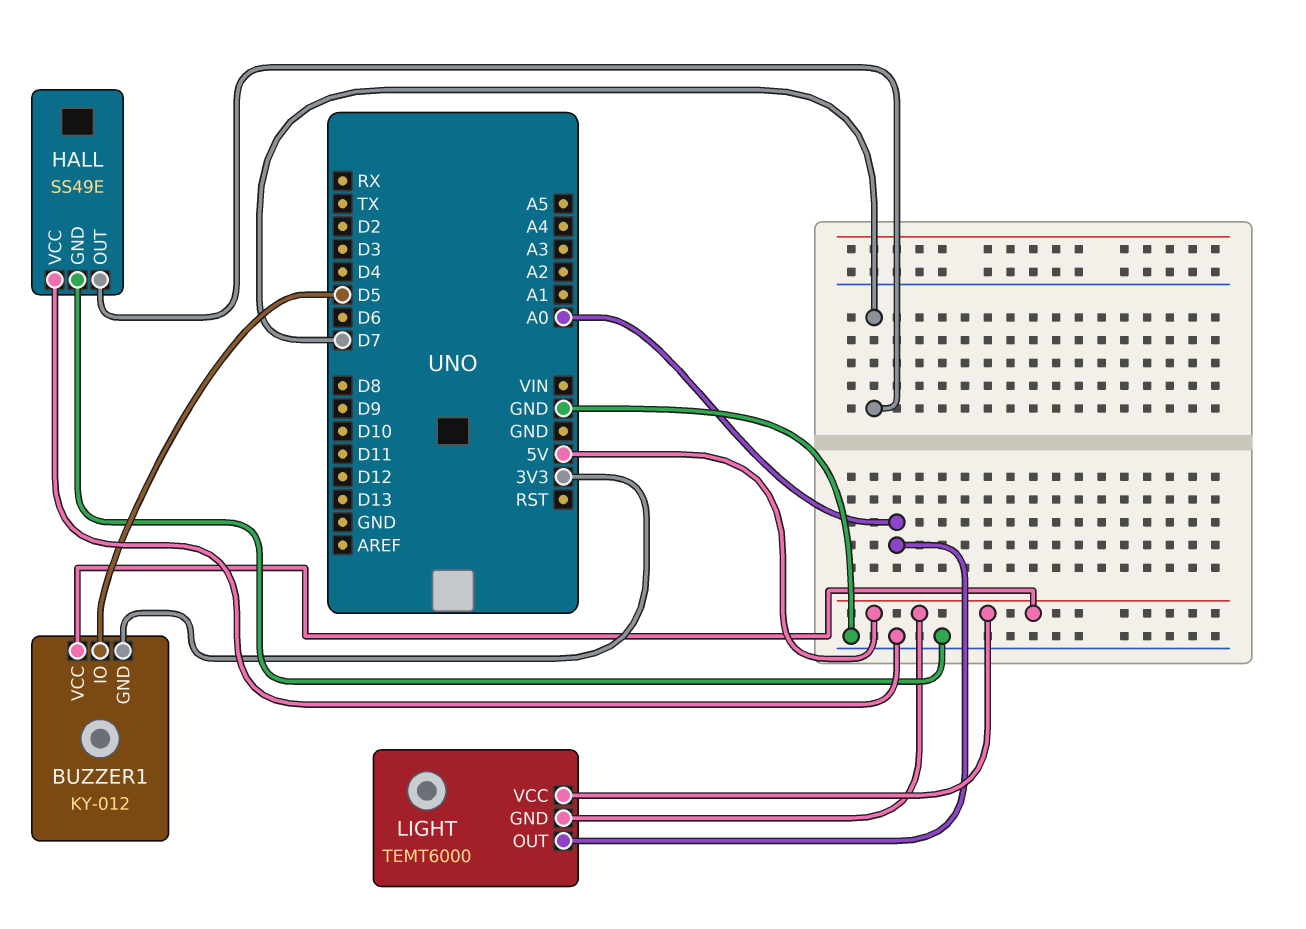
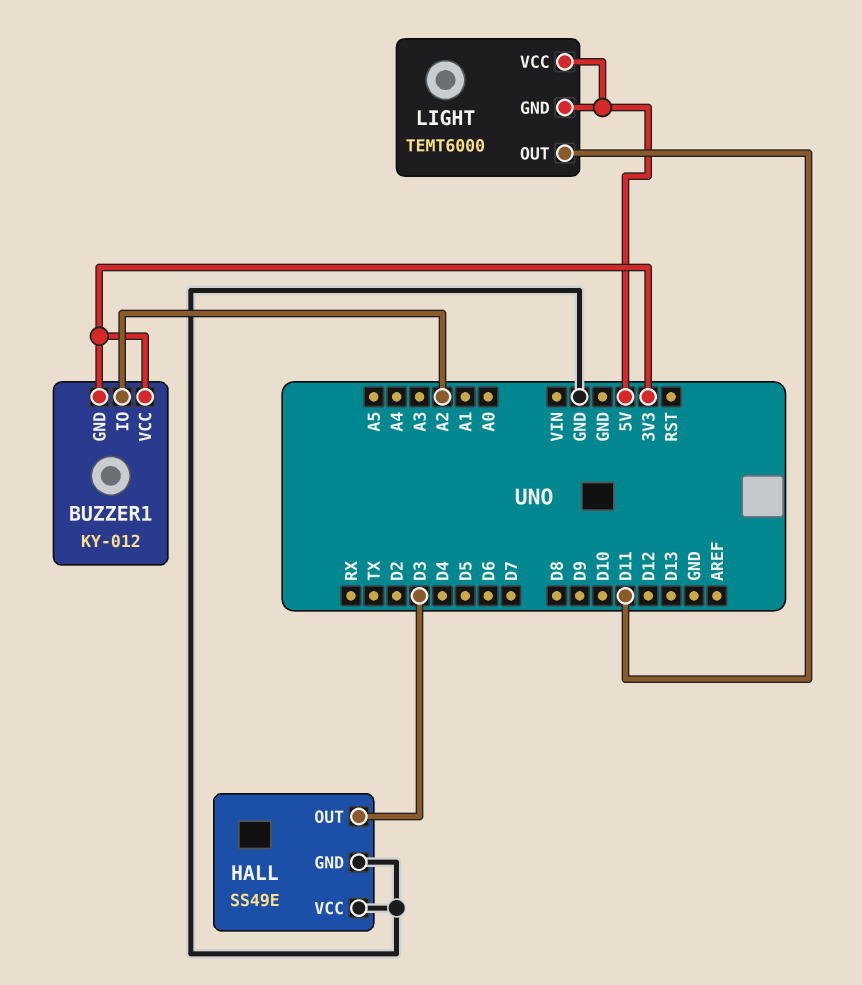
BUZZER1 pin IO: D5 -> A2
BUZZER1 pin VCC: 5V -> 3V3
HALL pin OUT: D7 -> D3
LIGHT pin OUT: A0 -> D11

